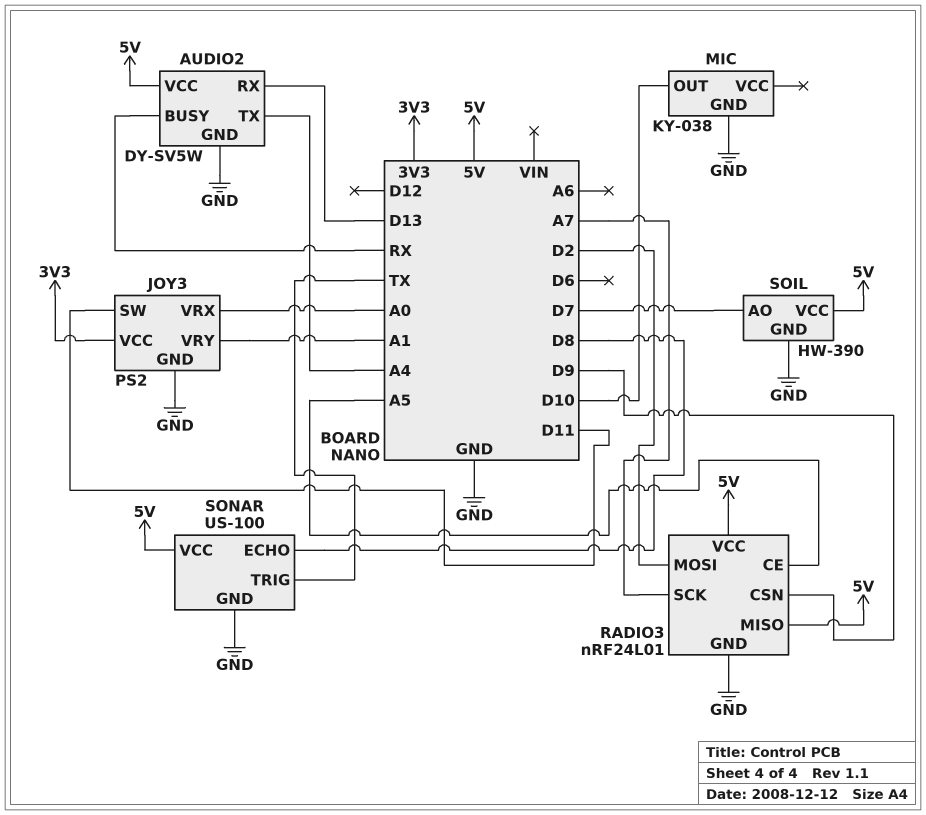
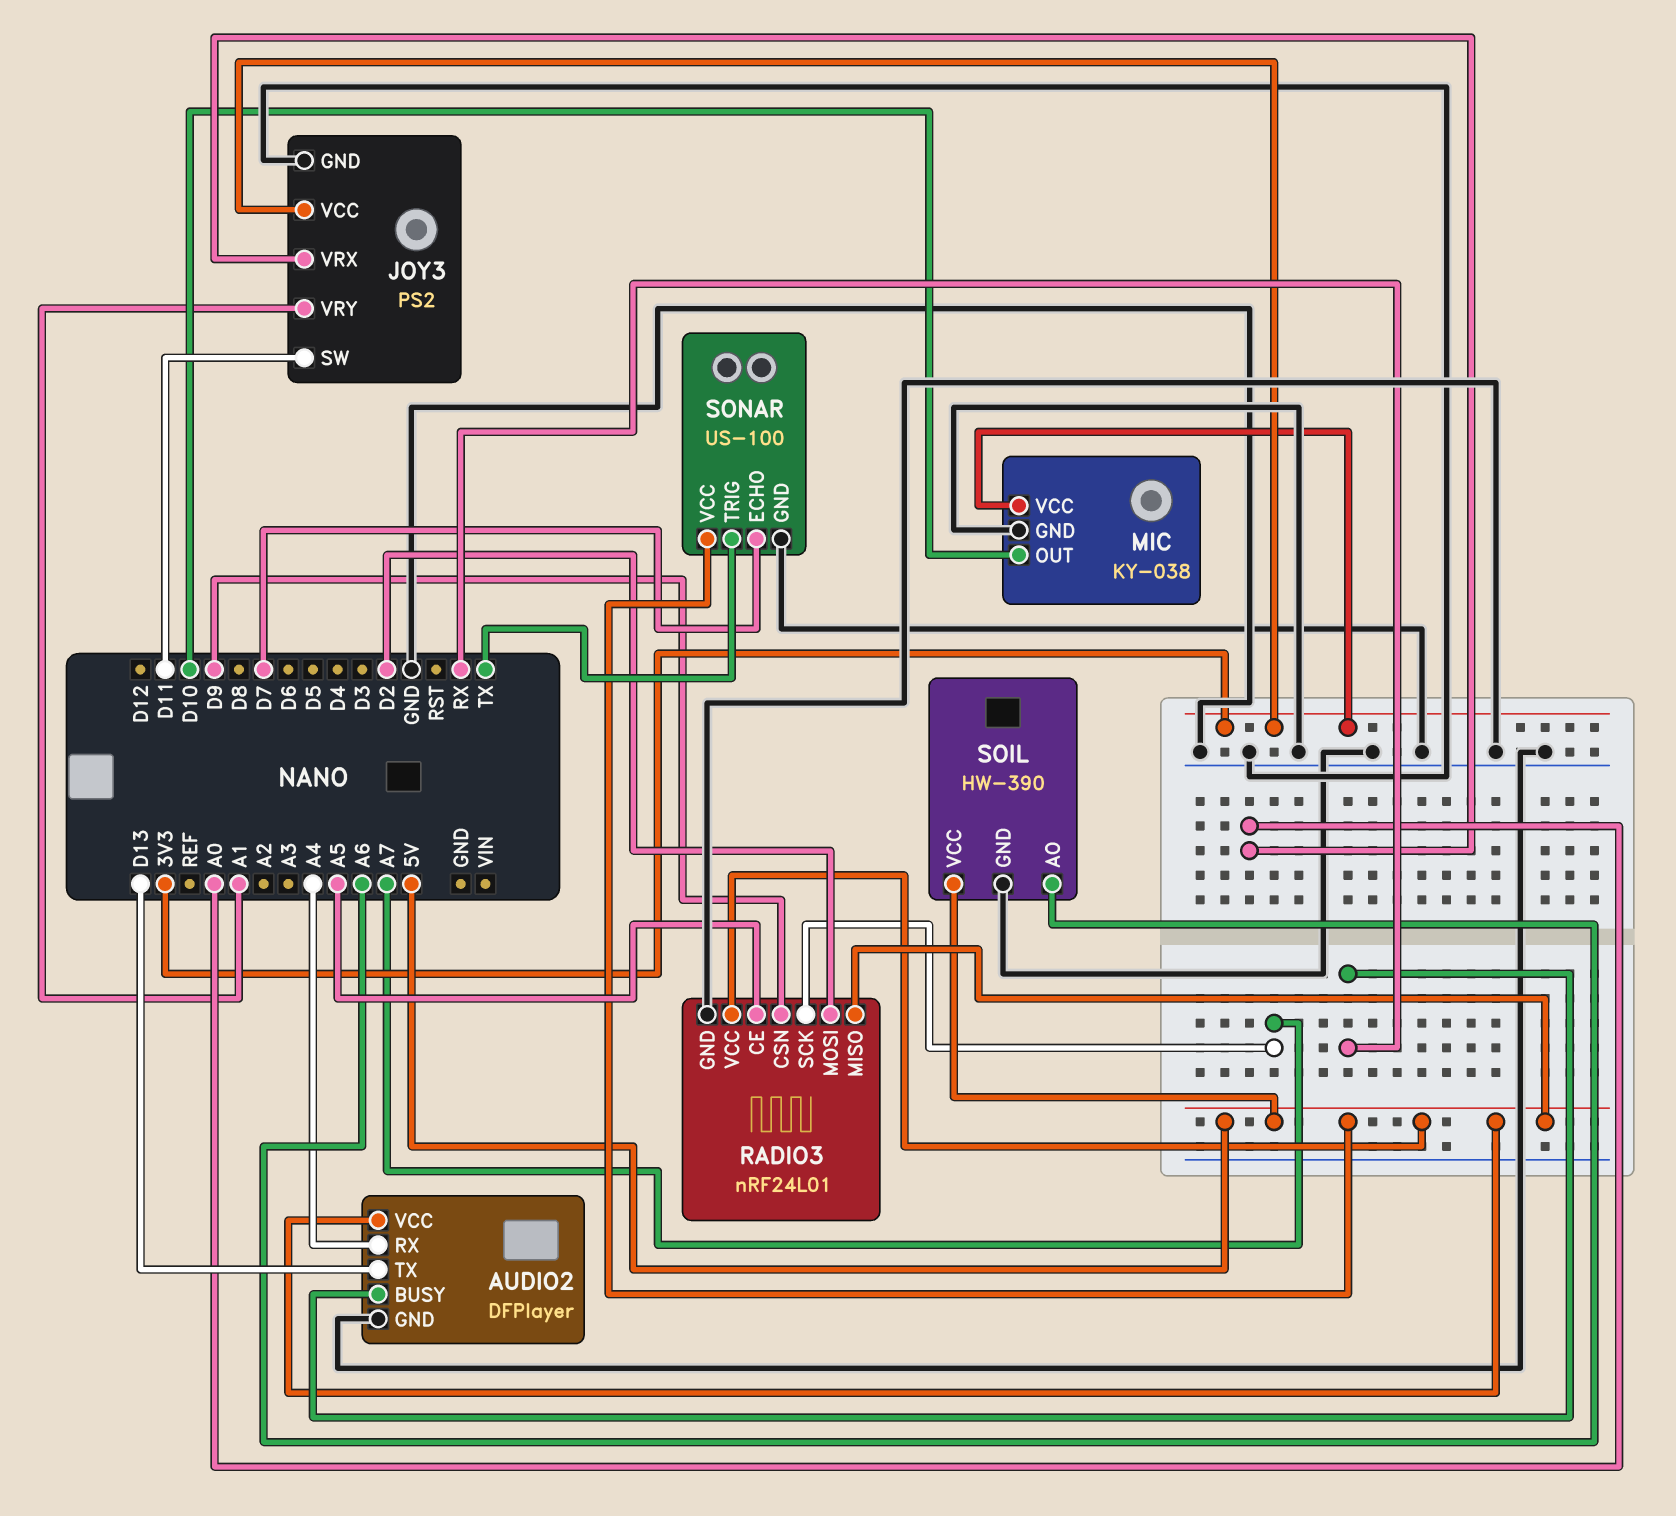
AUDIO2: DY-SV5W -> DFPlayer
AUDIO2 pin RX: D13 -> A4
AUDIO2 pin TX: A4 -> D13
MIC pin VCC: none -> 3V3
SOIL pin AO: D7 -> A6
SONAR pin ECHO: D8 -> D7

